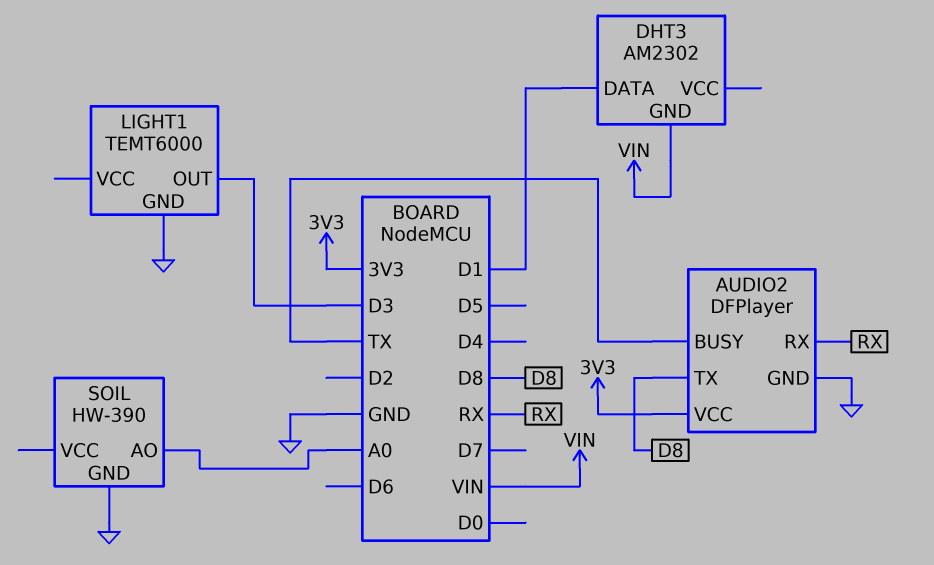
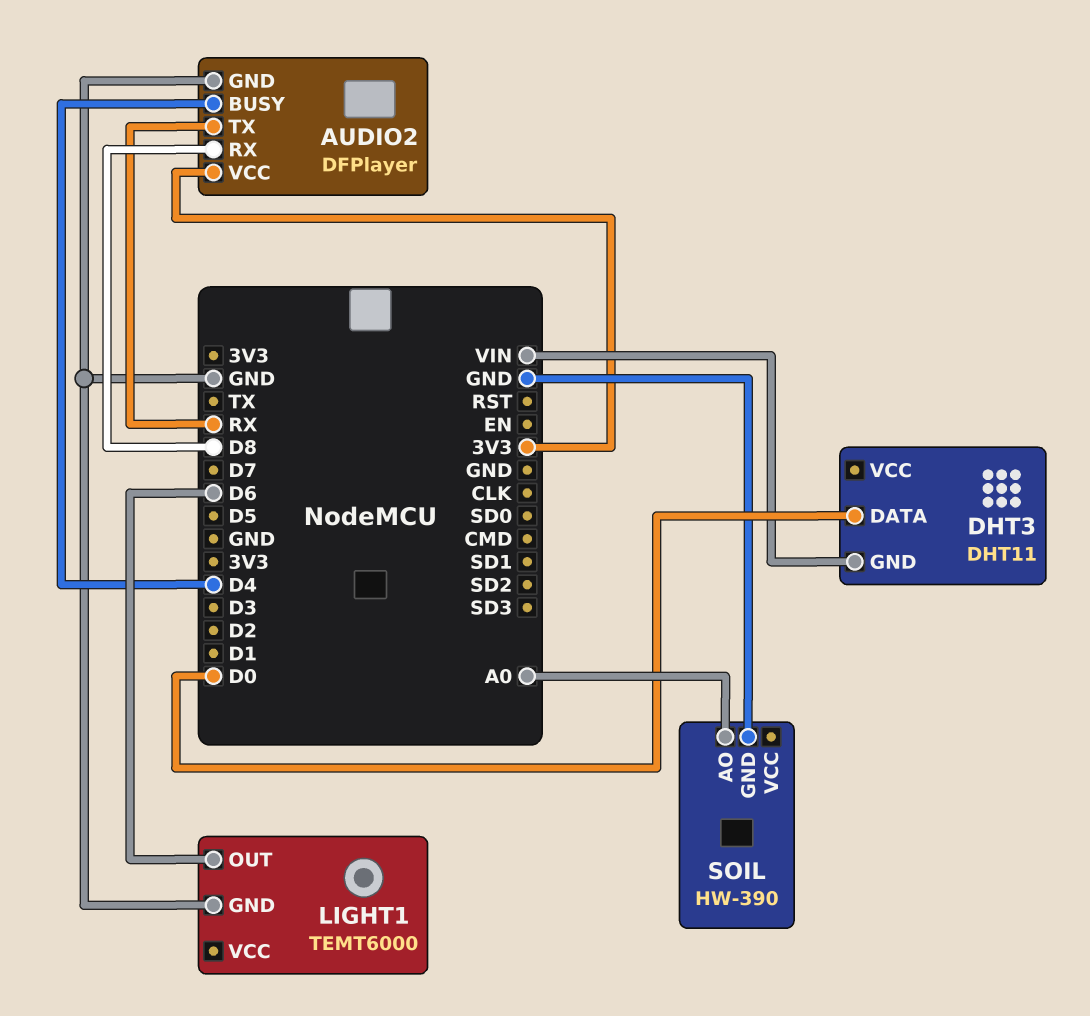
AUDIO2 pin BUSY: TX -> D4
AUDIO2 pin RX: RX -> D8
AUDIO2 pin TX: D8 -> RX
DHT3: AM2302 -> DHT11
DHT3 pin DATA: D1 -> D0
LIGHT1 pin OUT: D3 -> D6

